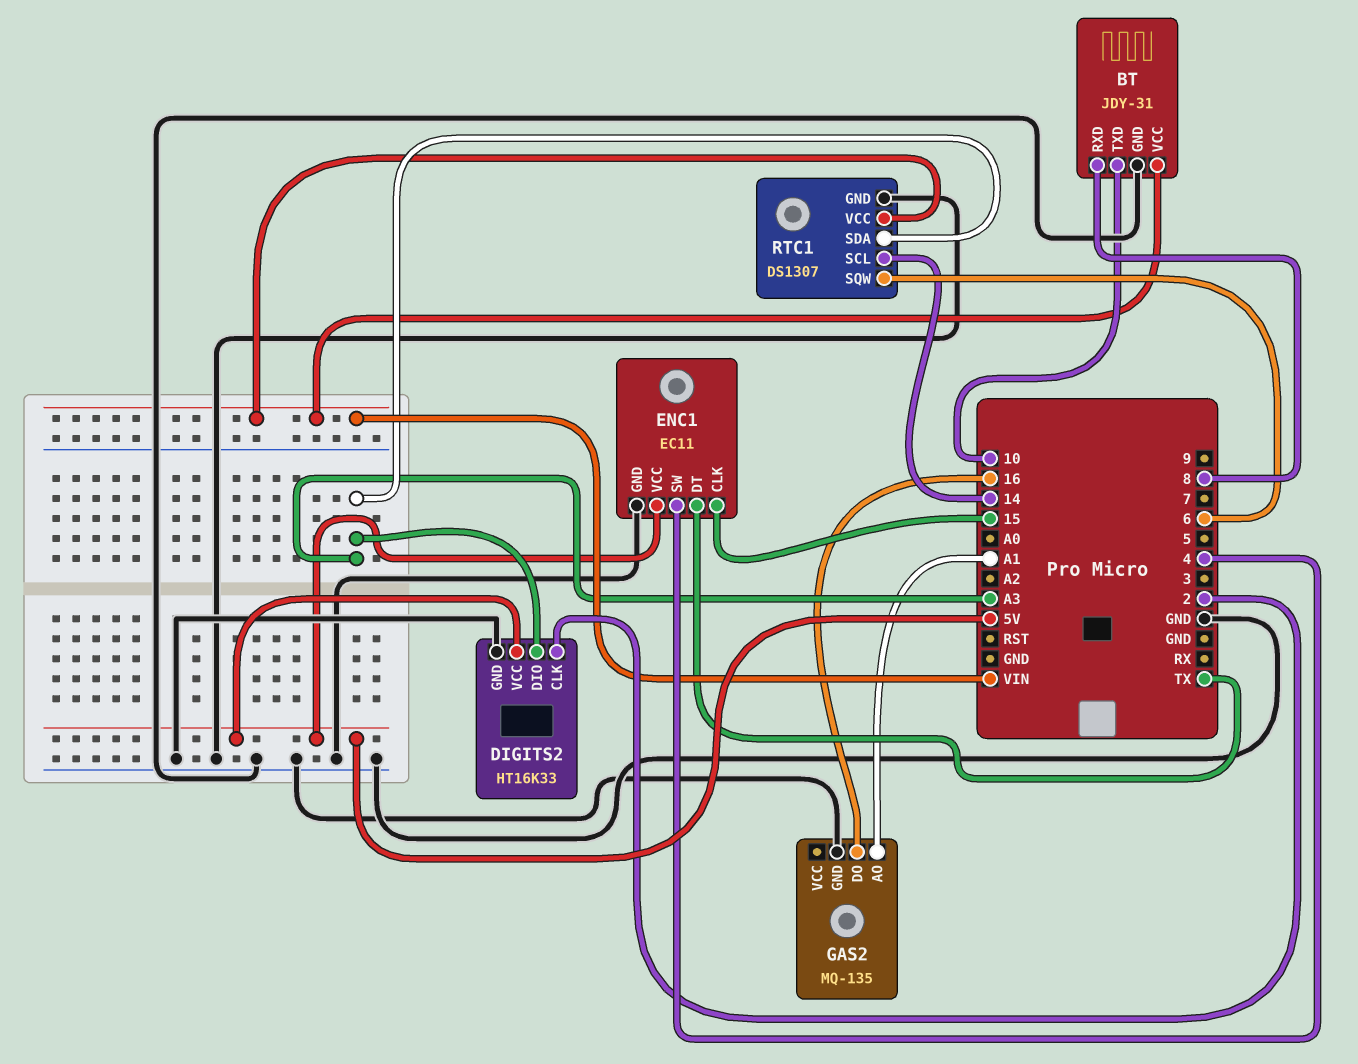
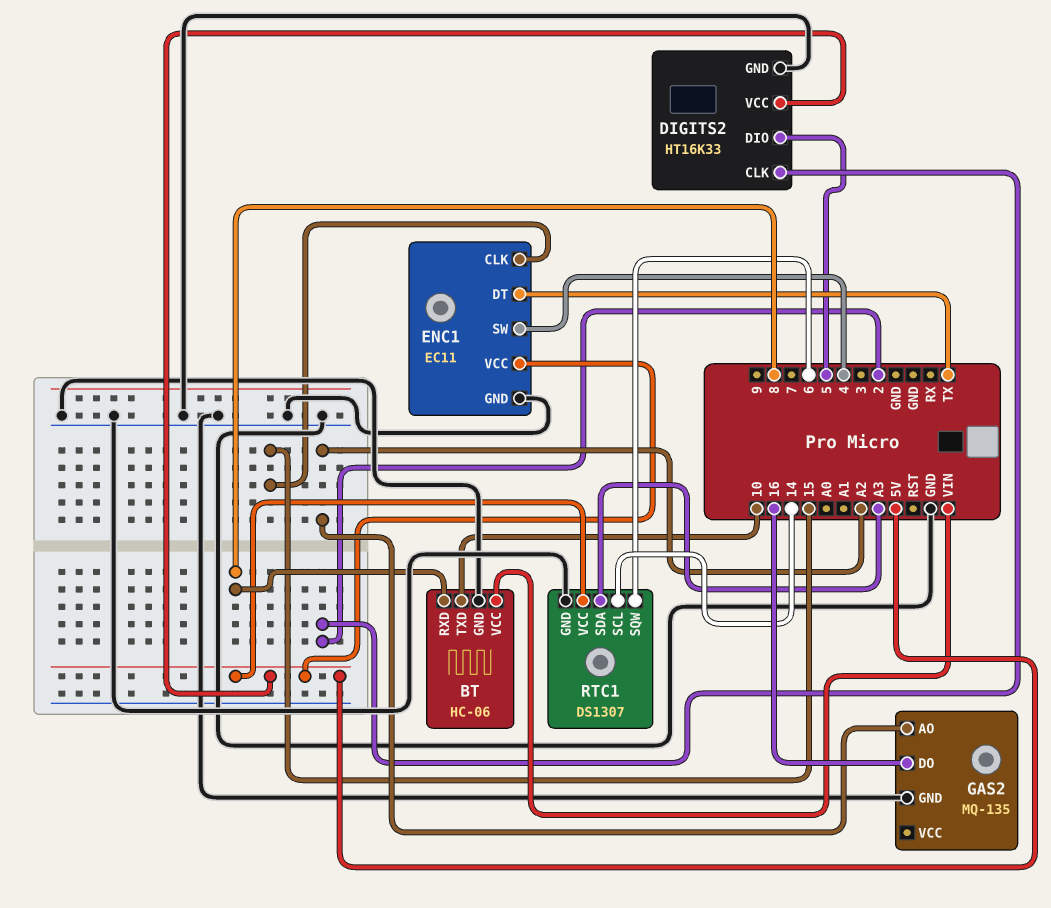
BT: JDY-31 -> HC-06
DIGITS2 pin DIO: A3 -> 5
GAS2 pin AO: A1 -> A2
RTC1 pin VCC: VIN -> 5V

